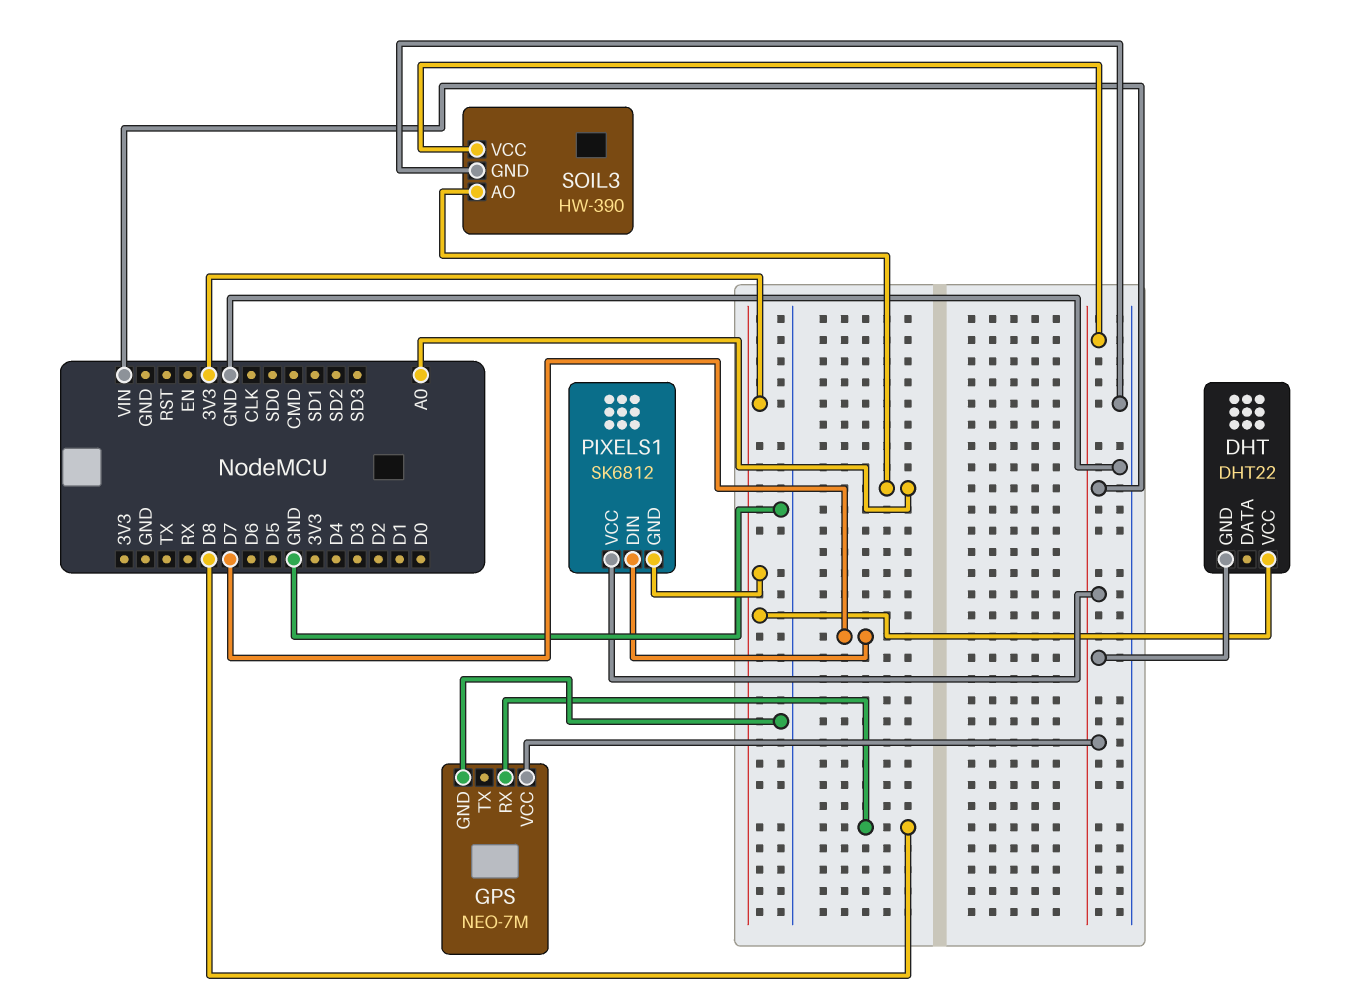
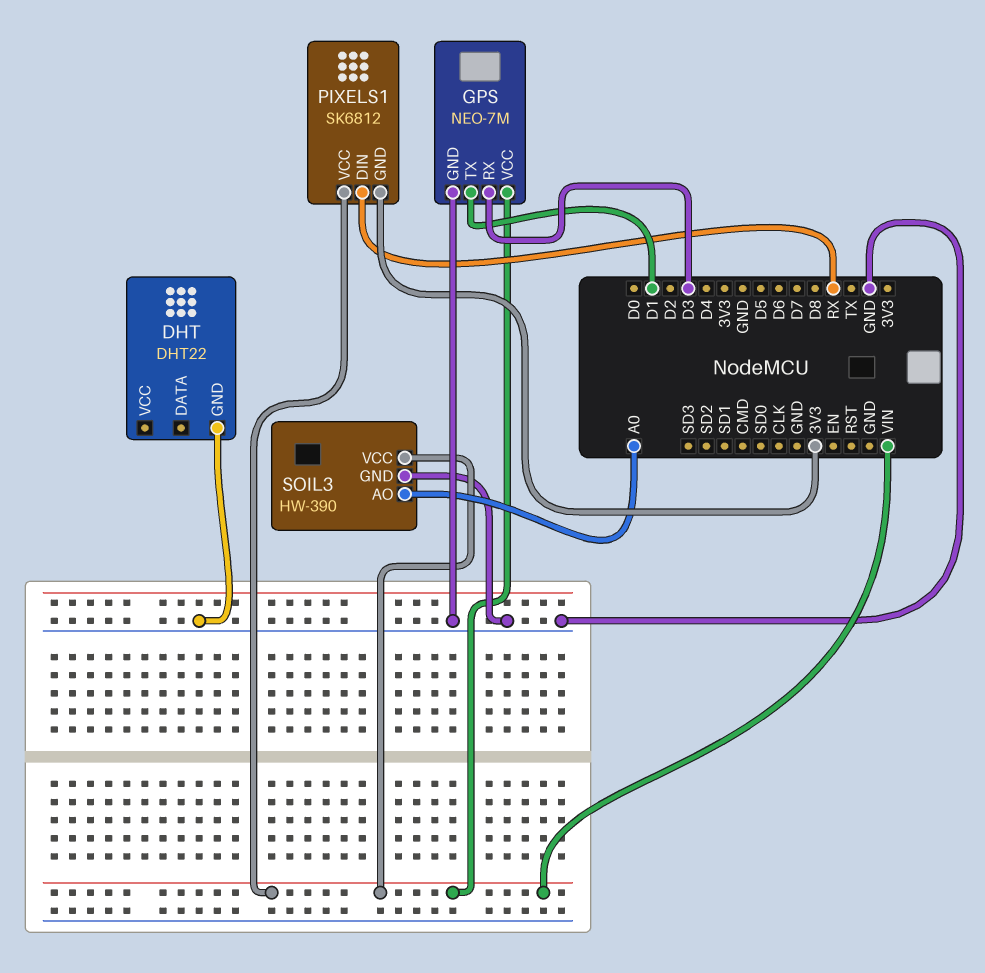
DHT pin GND: VIN -> GND
DHT pin VCC: 3V3 -> none
GPS pin RX: D8 -> D3
GPS pin TX: none -> D1
PIXELS1 pin DIN: D7 -> RX

